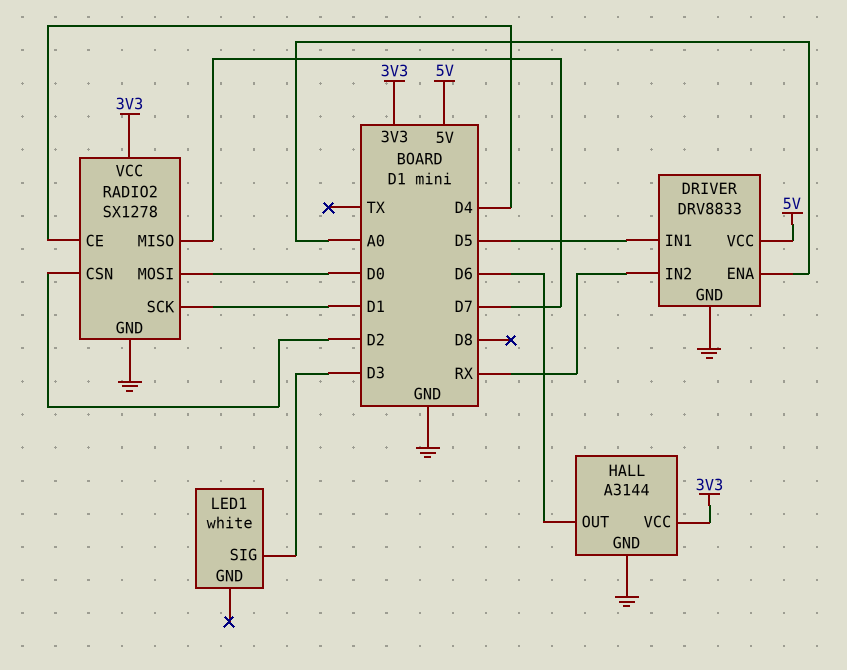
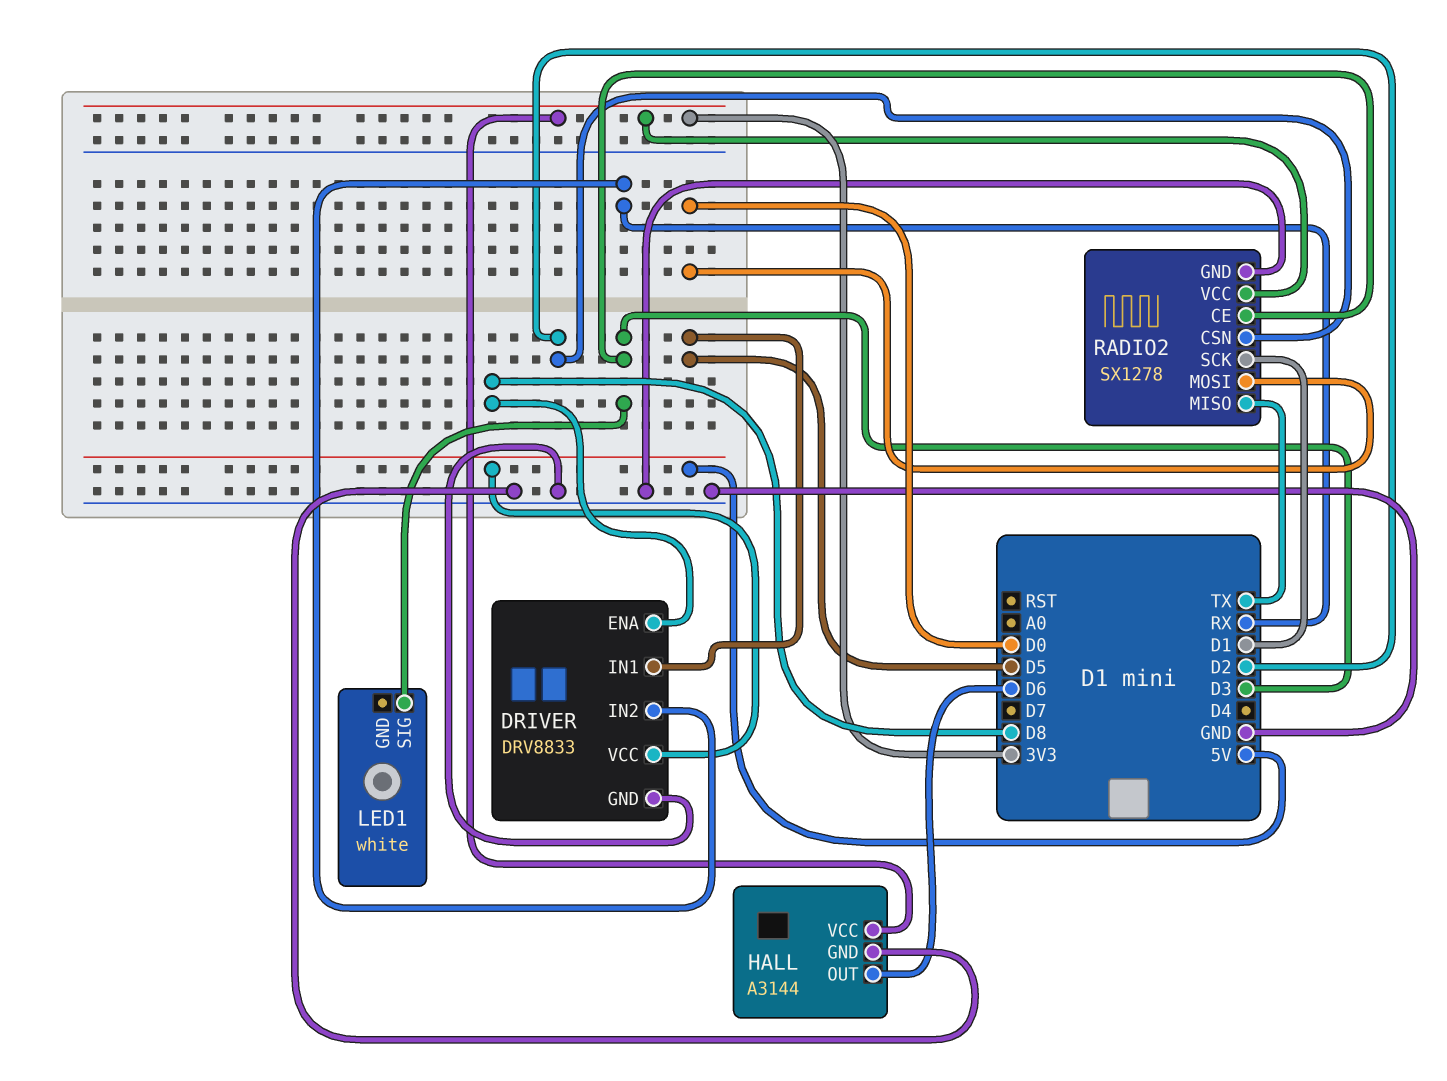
DRIVER pin ENA: A0 -> D8
RADIO2 pin CE: D4 -> D3
RADIO2 pin MISO: D7 -> TX

